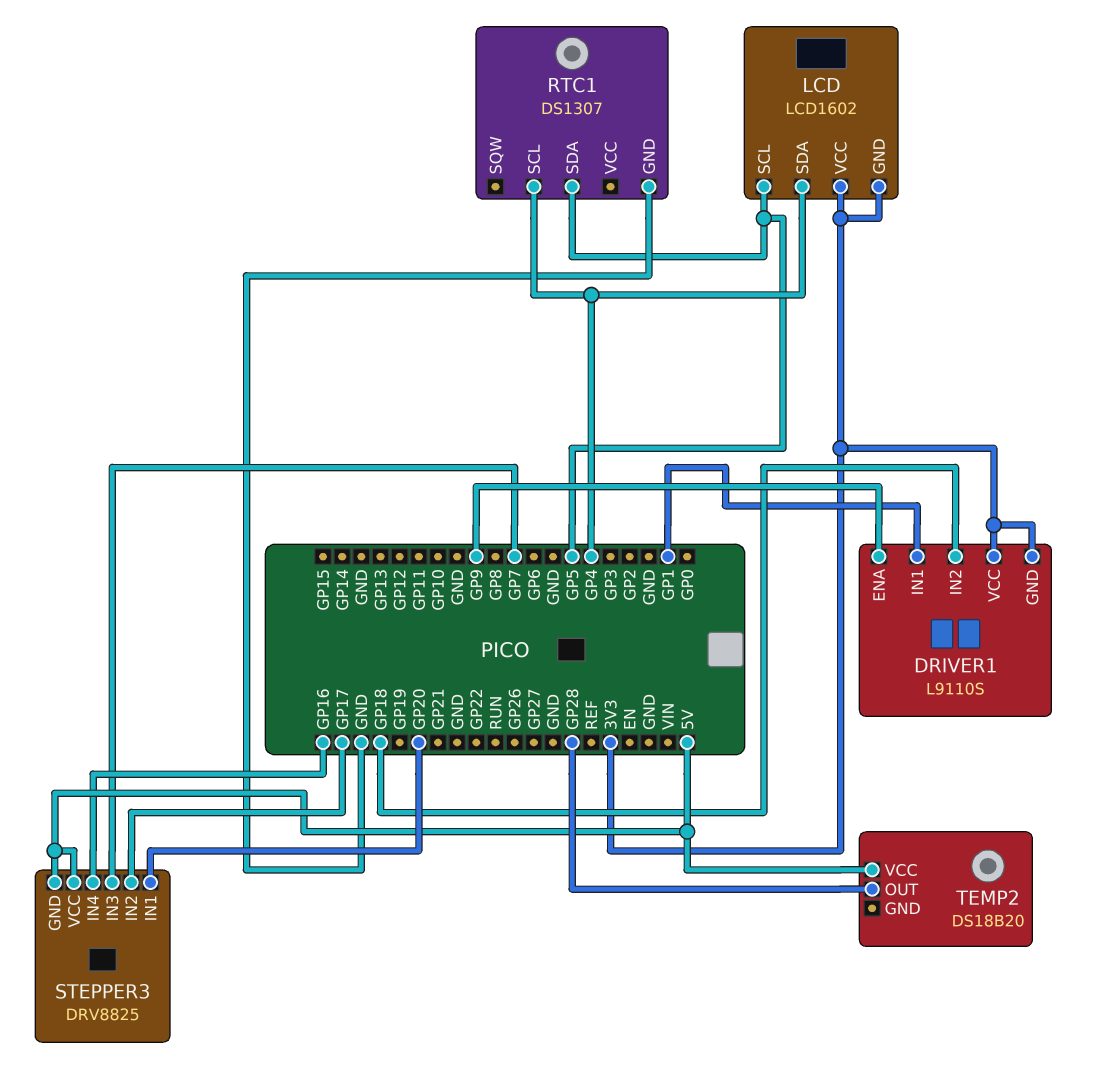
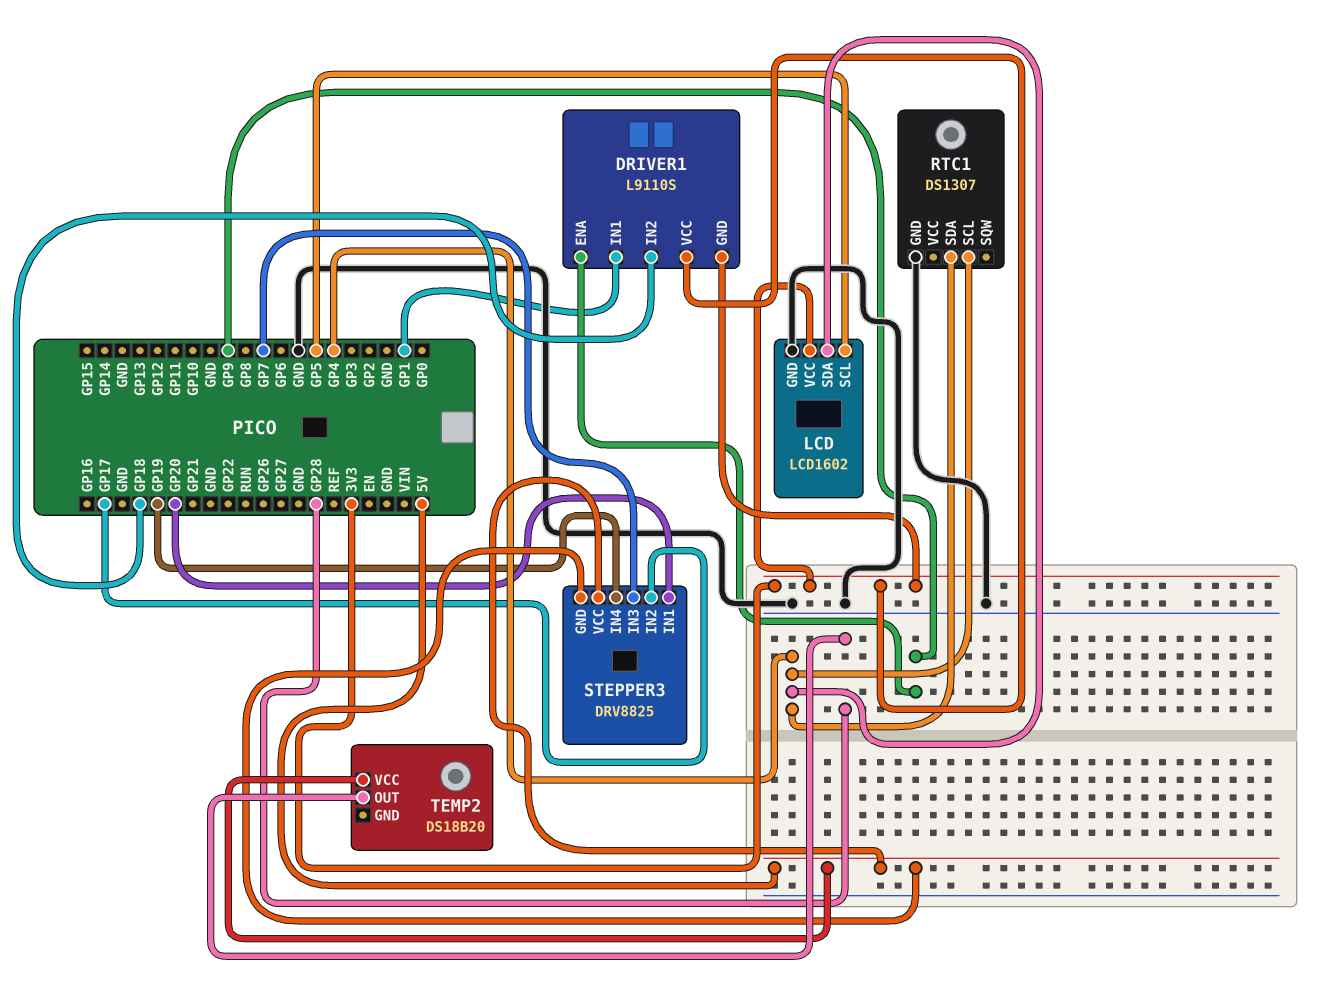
LCD pin GND: 3V3 -> GND
RTC1 pin SDA: GP5 -> GP4
STEPPER3 pin IN4: GP16 -> GP19

